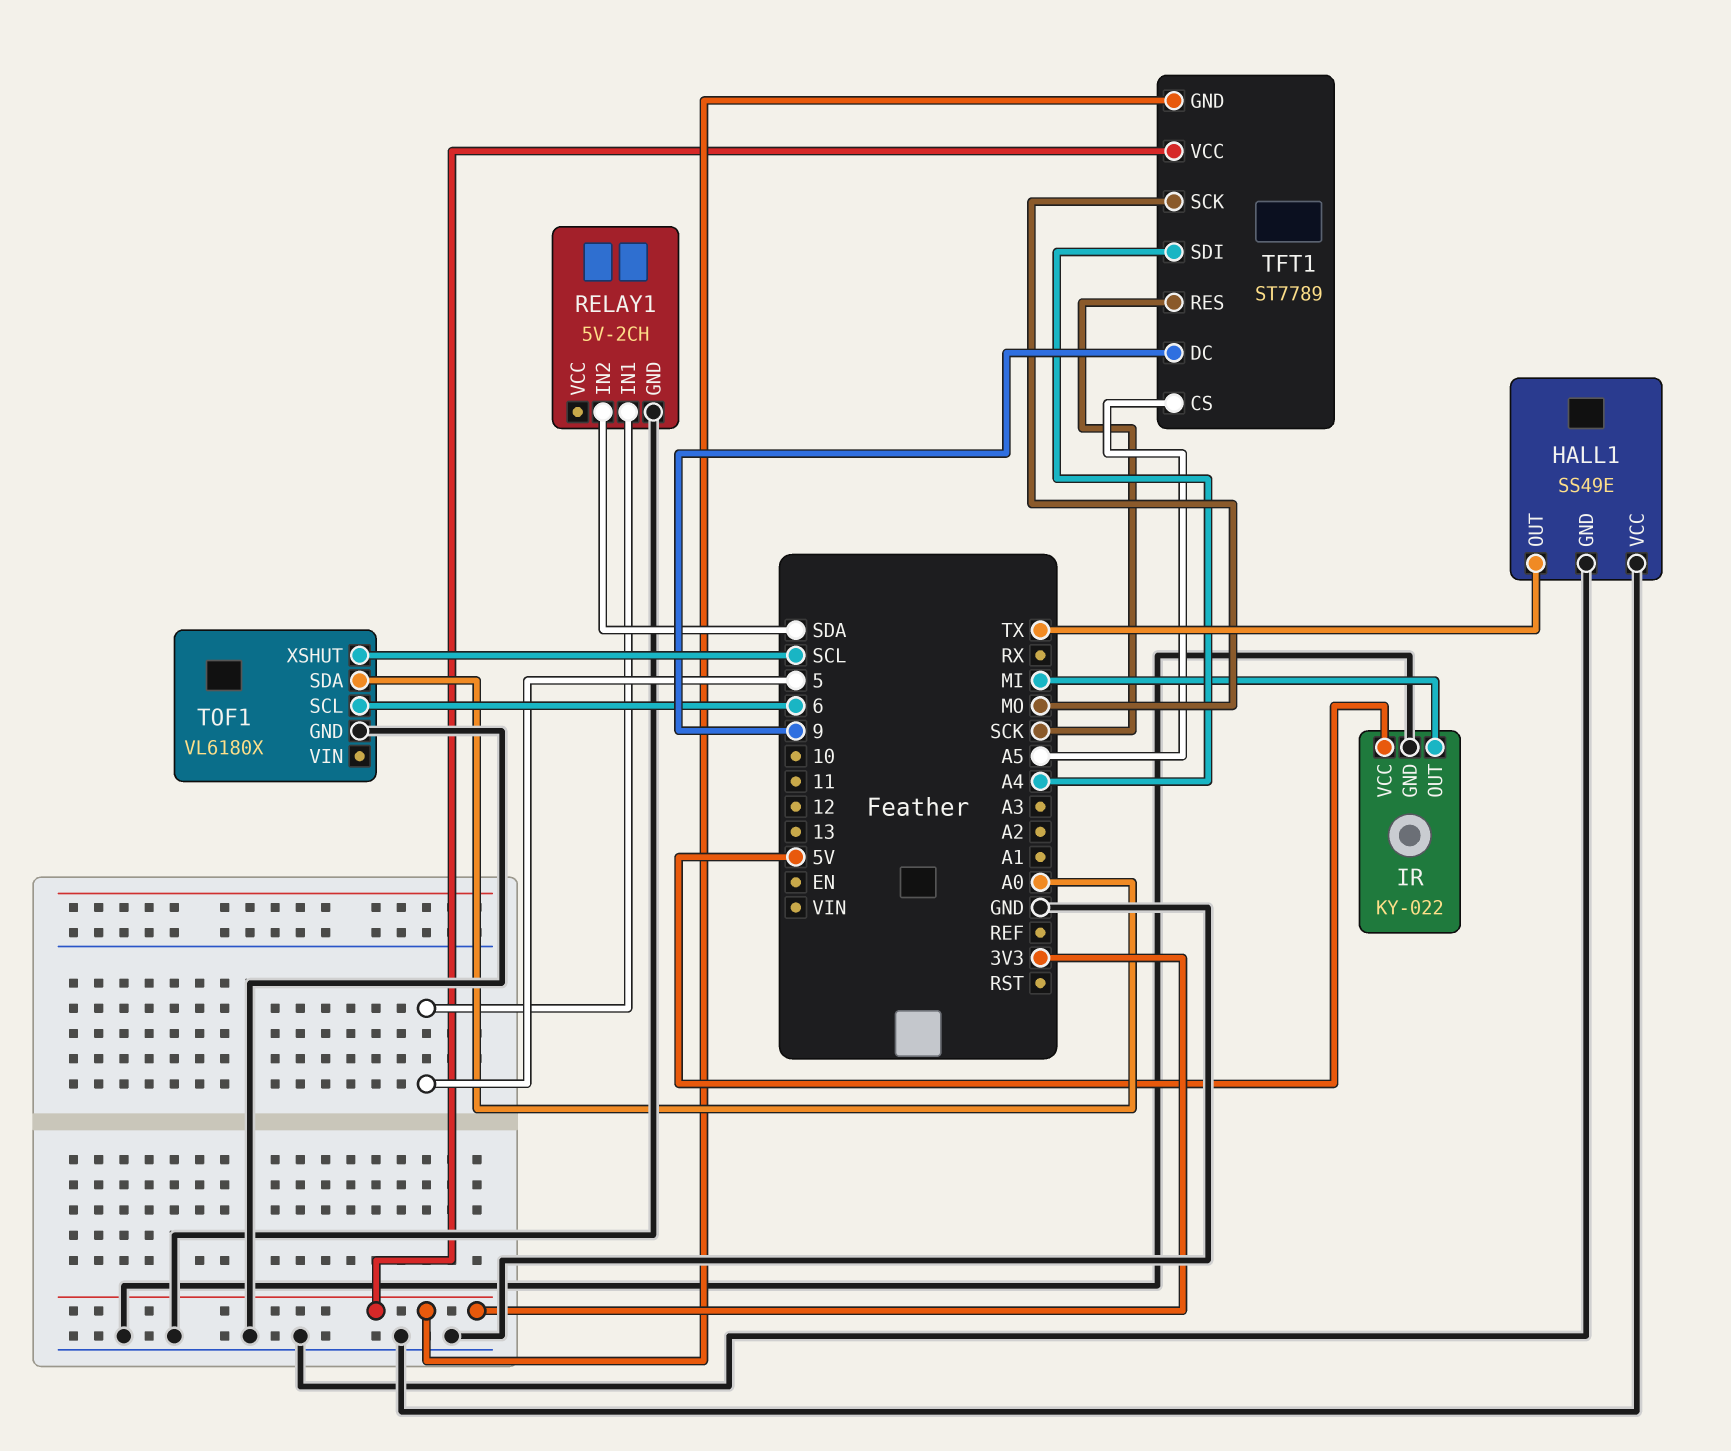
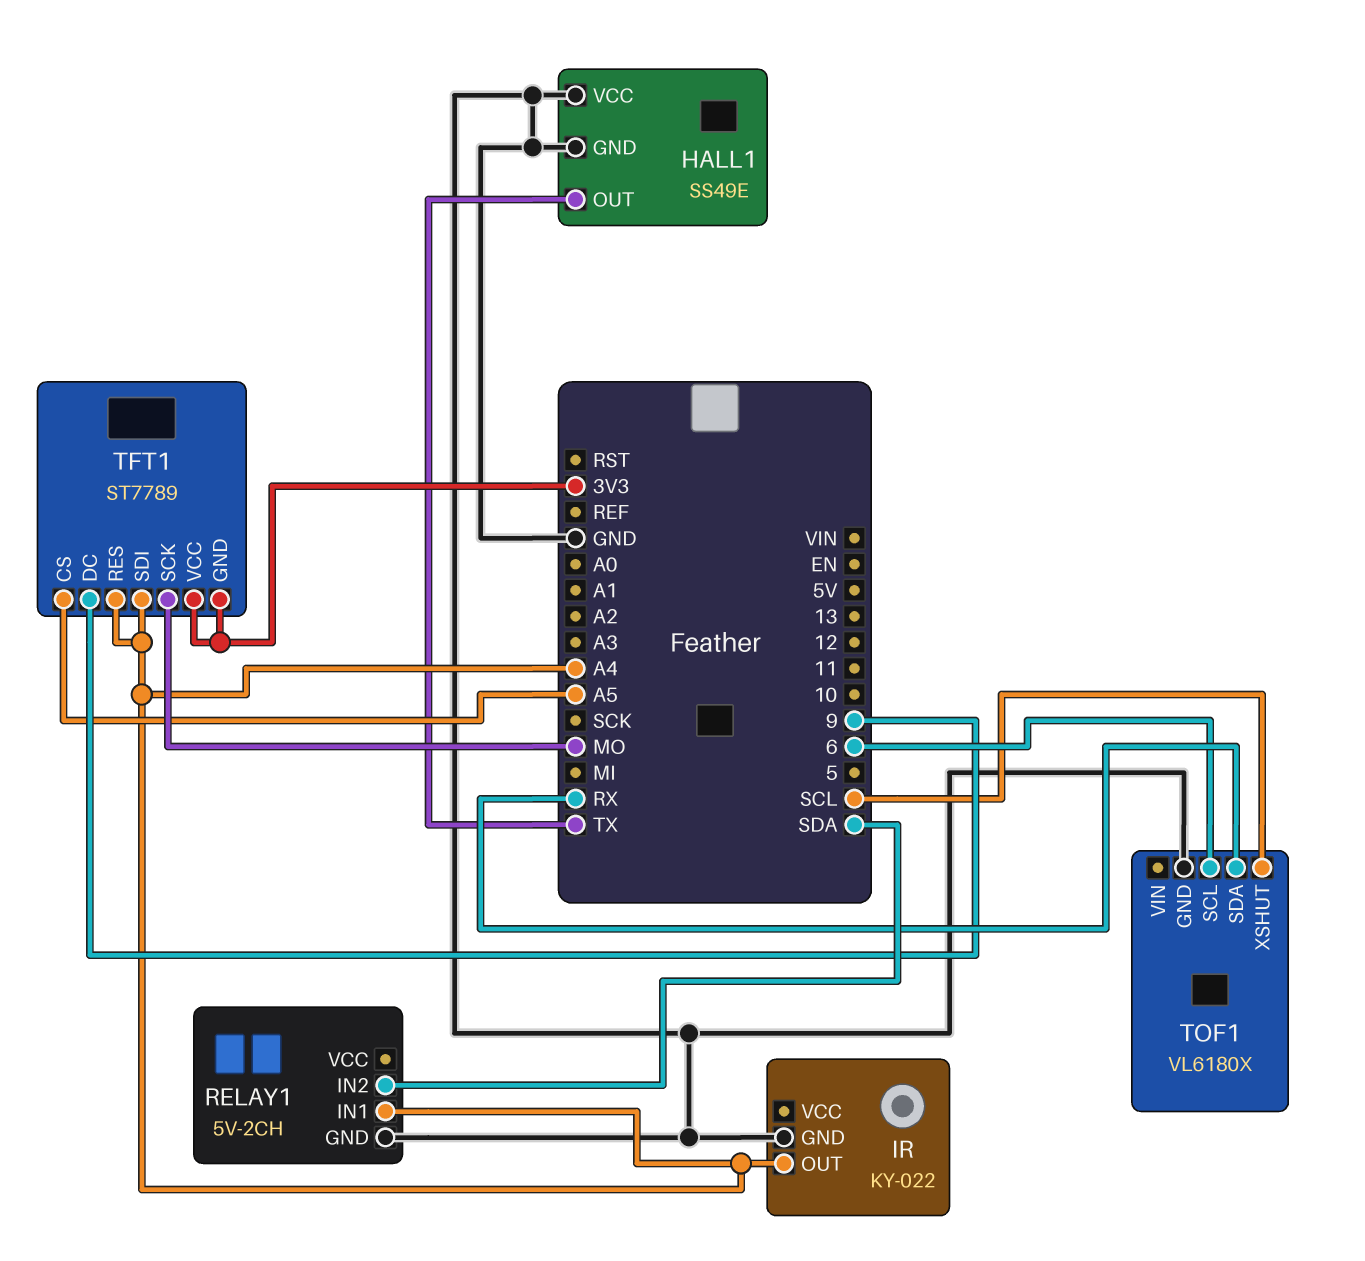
IR pin OUT: MI -> A4
IR pin VCC: 5V -> none
RELAY1 pin IN1: 5 -> A4
TFT1 pin RES: SCK -> A4
TOF1 pin SDA: A0 -> RX

